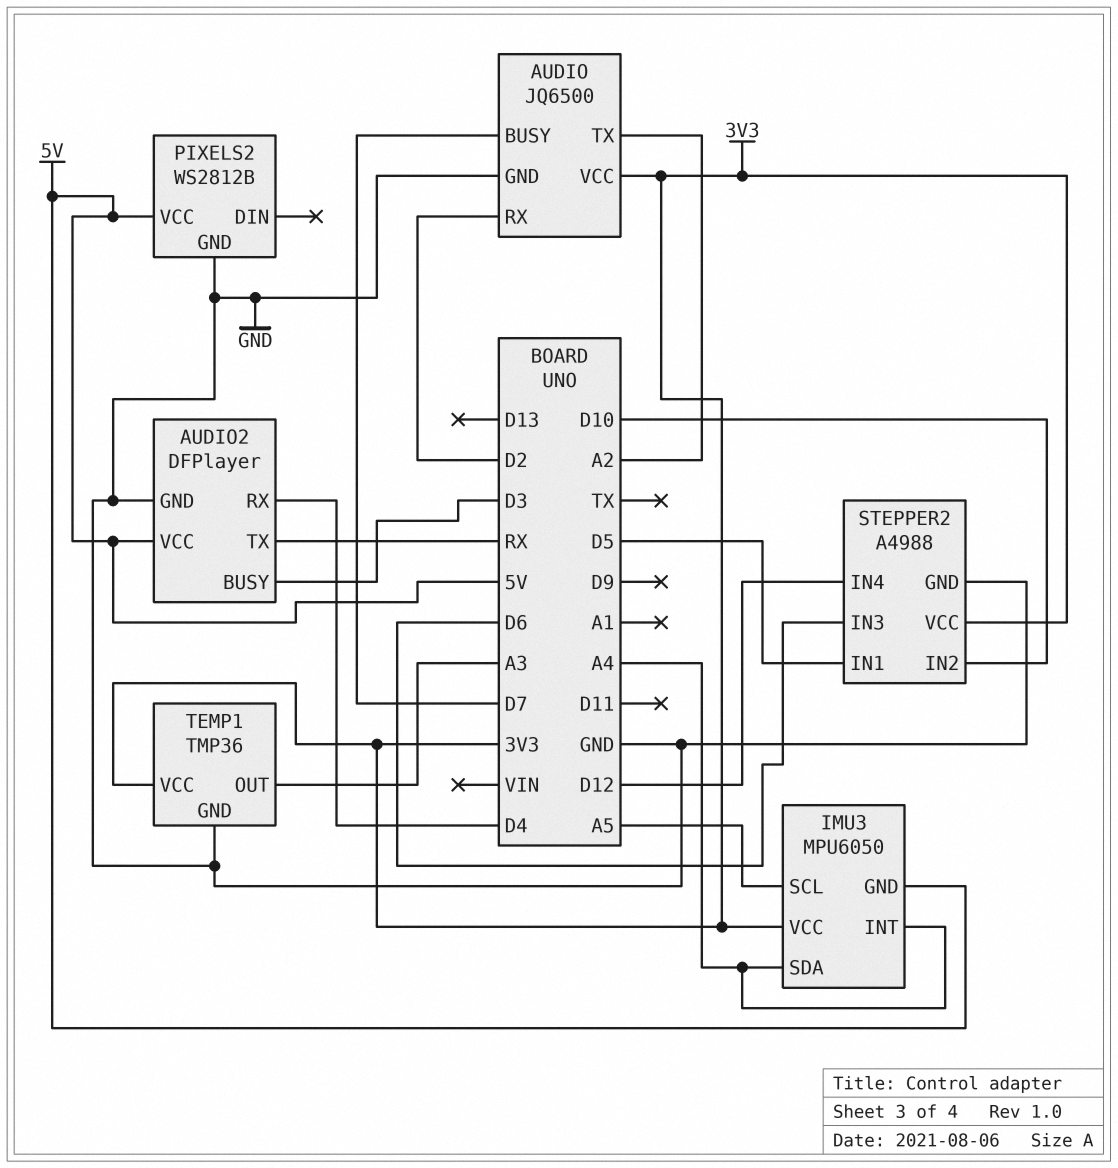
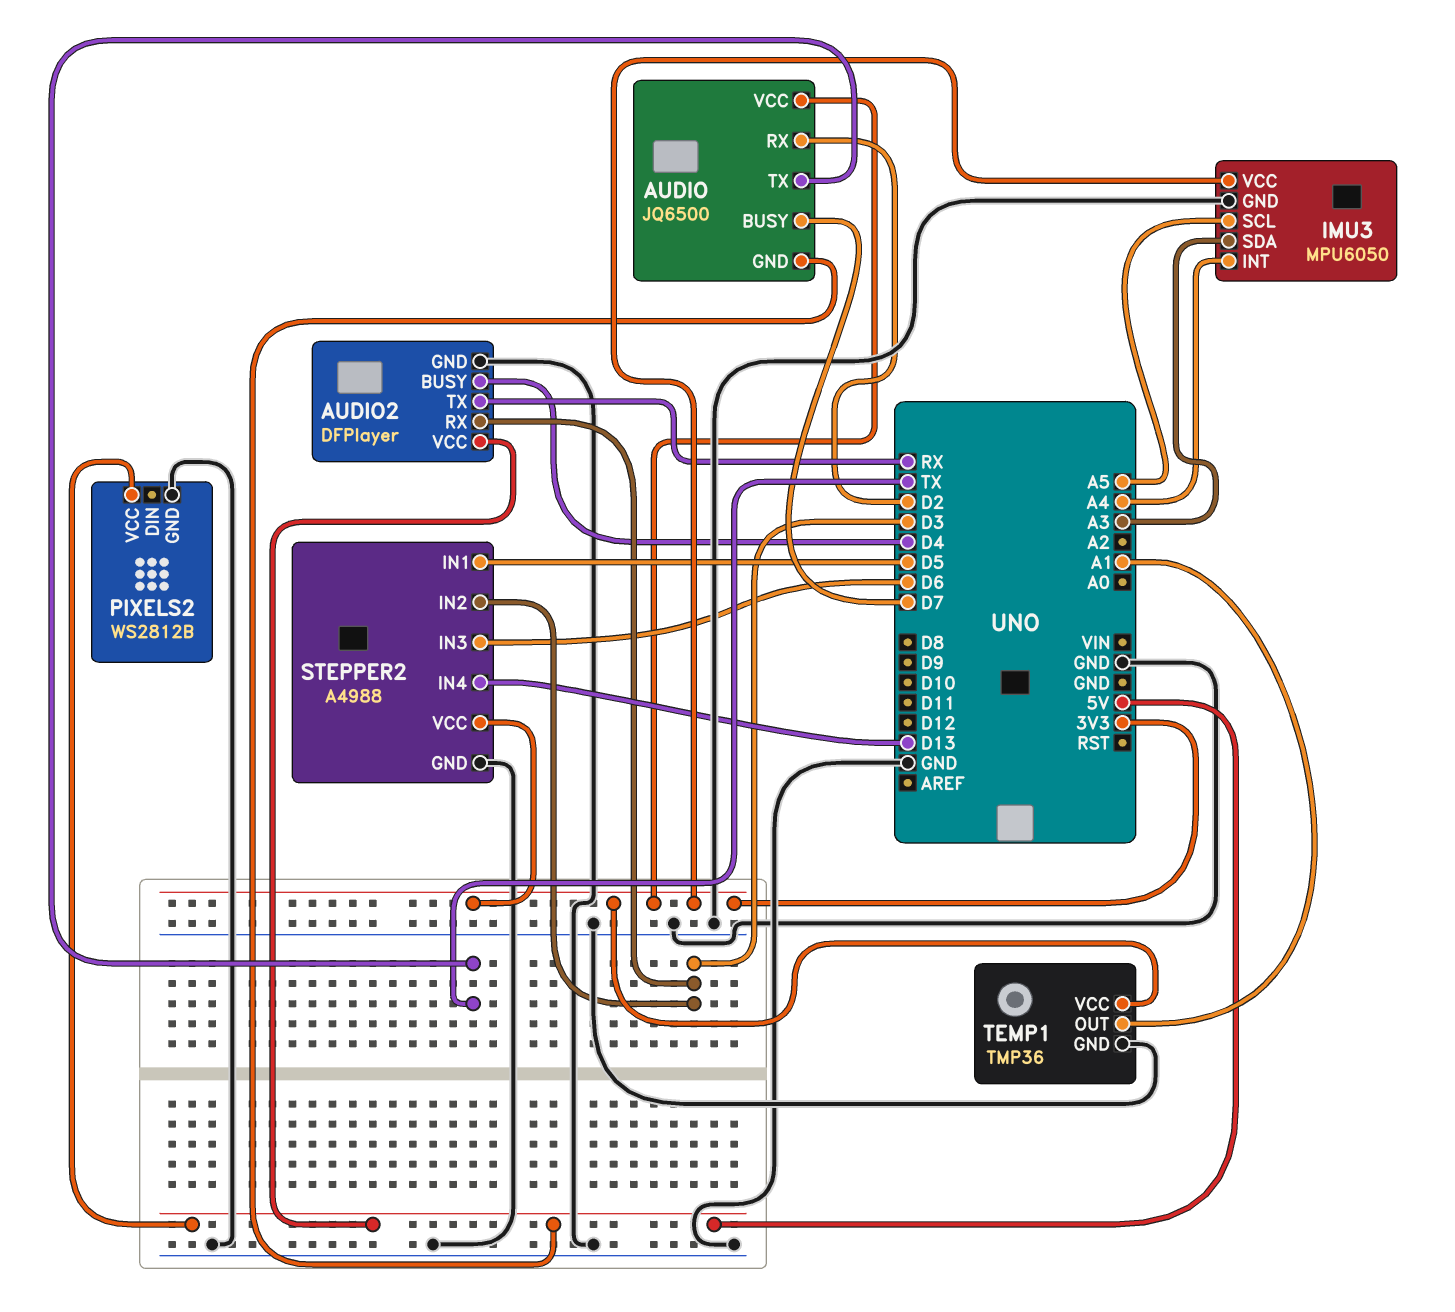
AUDIO pin GND: GND -> 5V
AUDIO pin TX: A2 -> TX
AUDIO2 pin BUSY: D3 -> D4
AUDIO2 pin RX: D4 -> D3
IMU3 pin GND: 5V -> GND
IMU3 pin SDA: A4 -> A3
STEPPER2 pin IN2: D10 -> D3
STEPPER2 pin IN4: D12 -> D13
TEMP1 pin OUT: A3 -> A1

